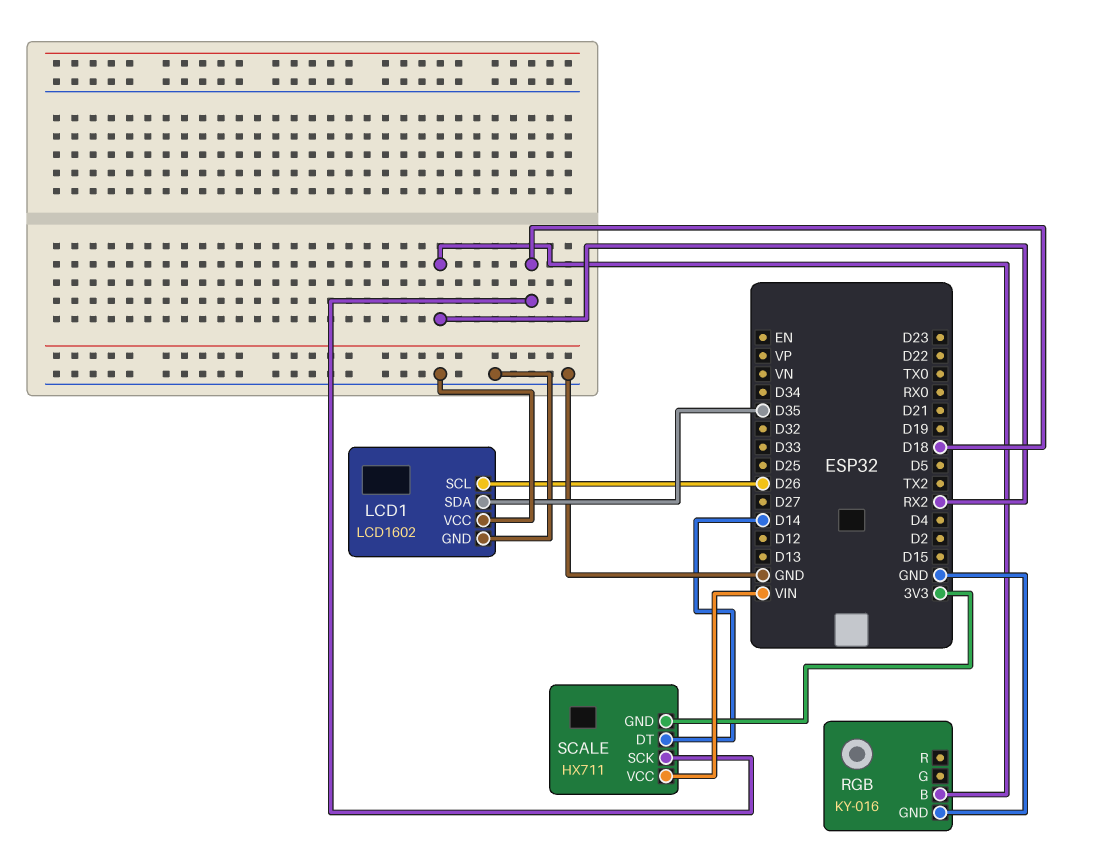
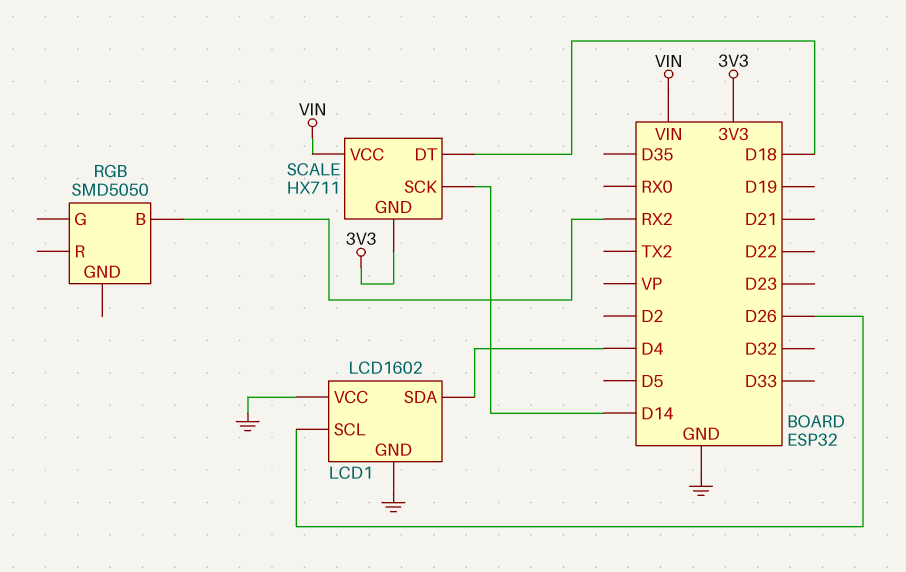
LCD1 pin SDA: D35 -> D4
RGB: KY-016 -> SMD5050
RGB pin GND: GND -> none
SCALE pin DT: D14 -> D18
SCALE pin SCK: D18 -> D14

